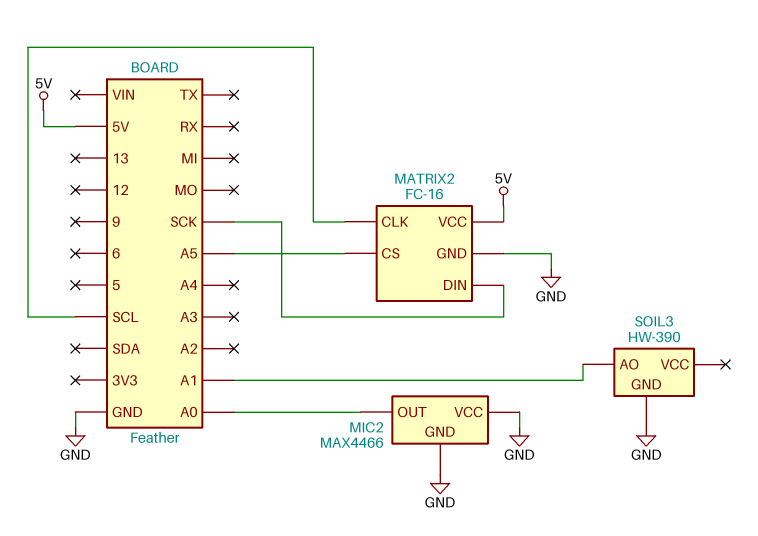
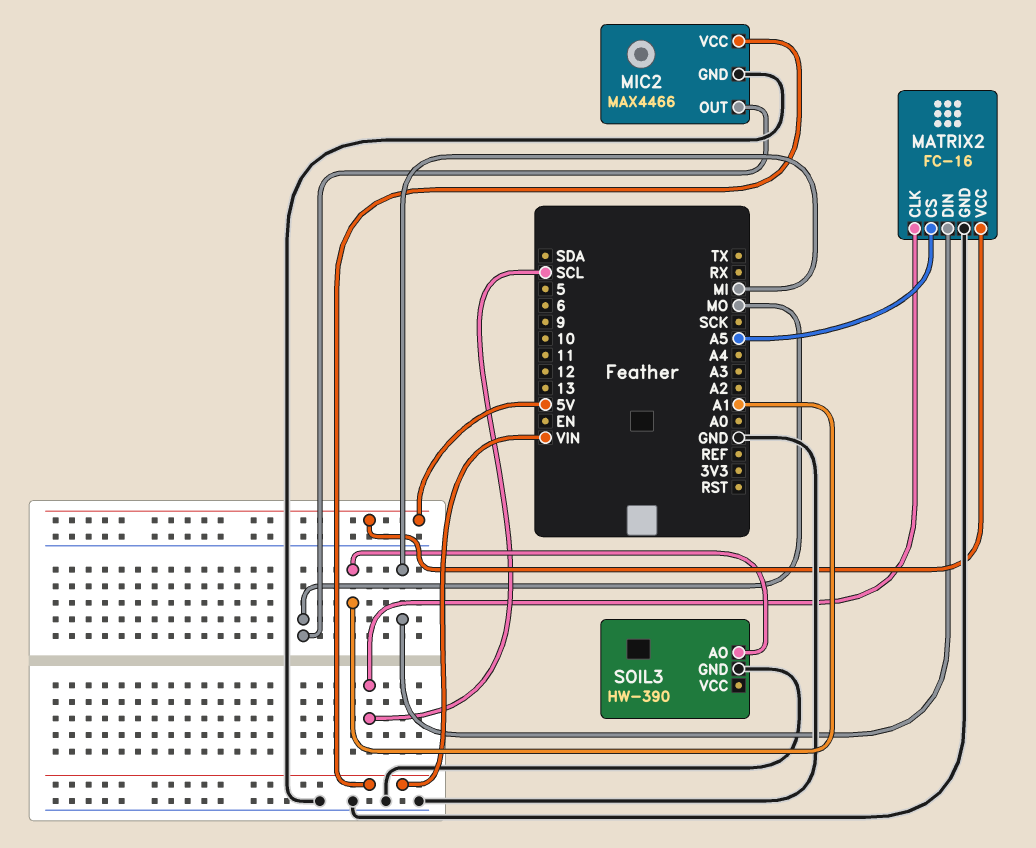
MATRIX2 pin DIN: SCK -> MI
MIC2 pin OUT: A0 -> MO
MIC2 pin VCC: GND -> VIN

